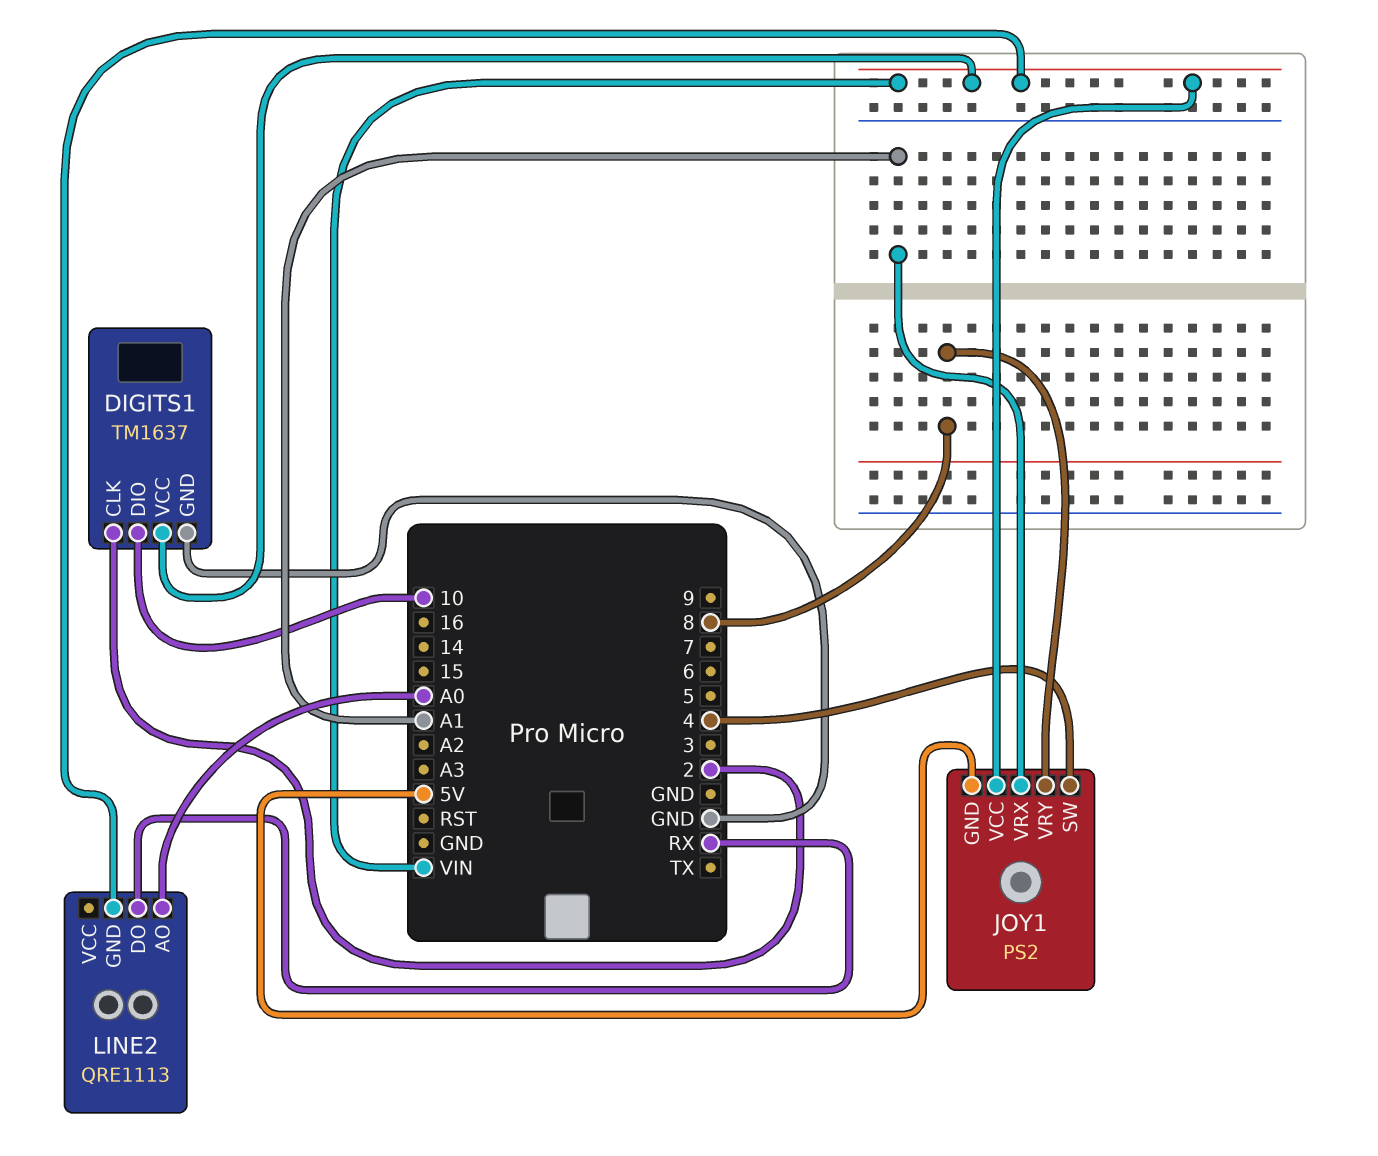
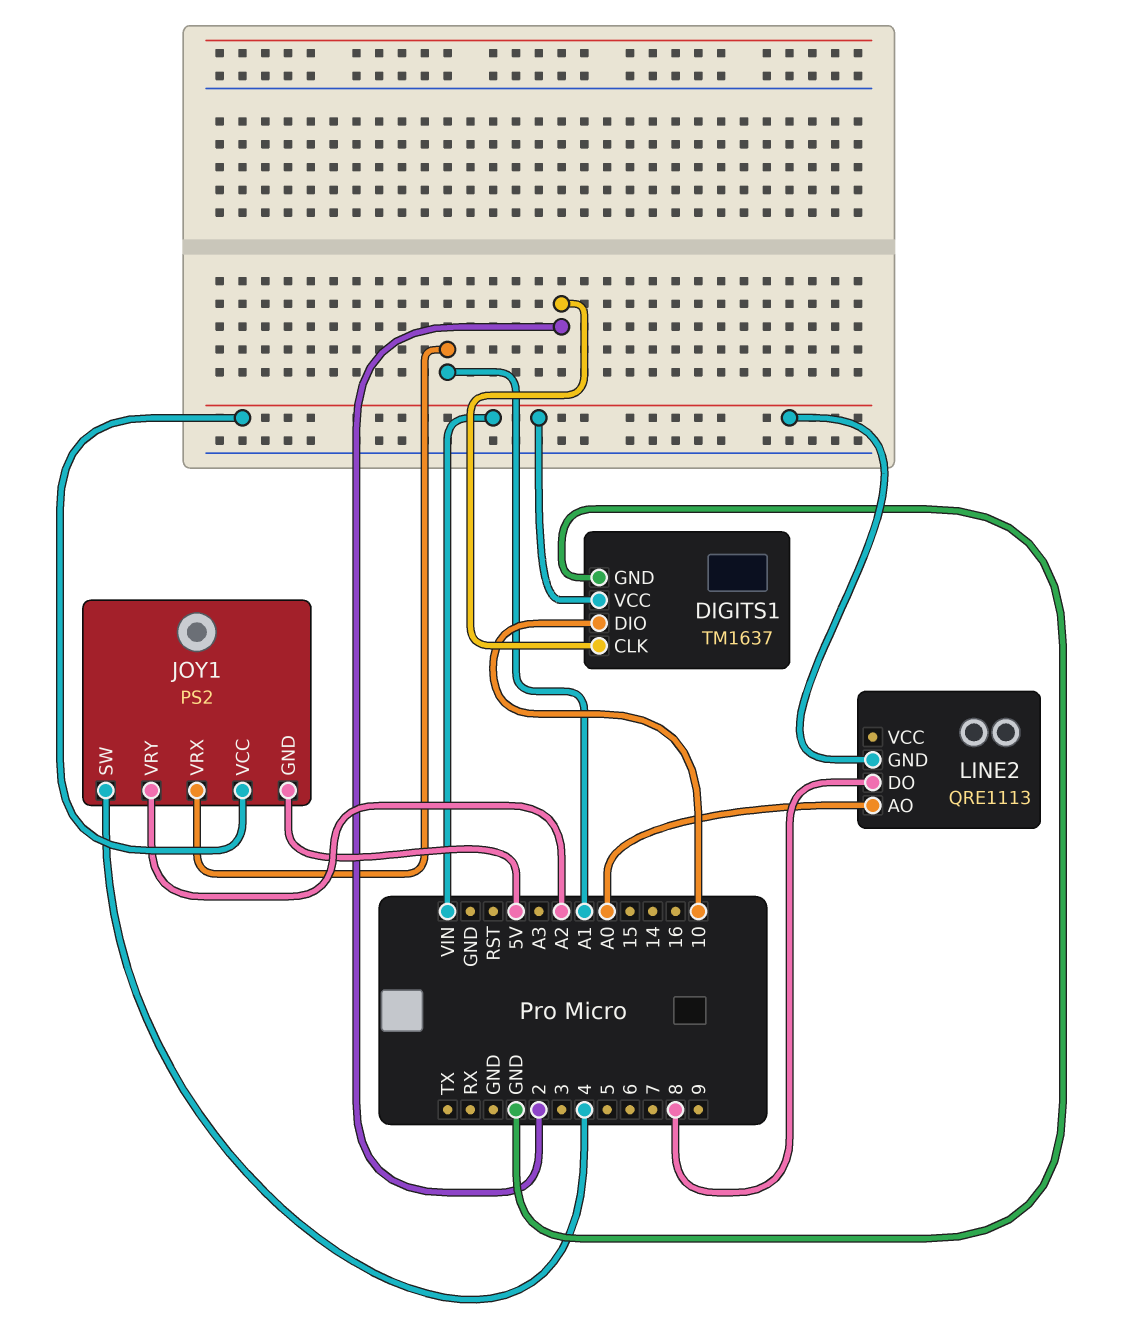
JOY1 pin VRY: 8 -> A2
LINE2 pin DO: RX -> 8

